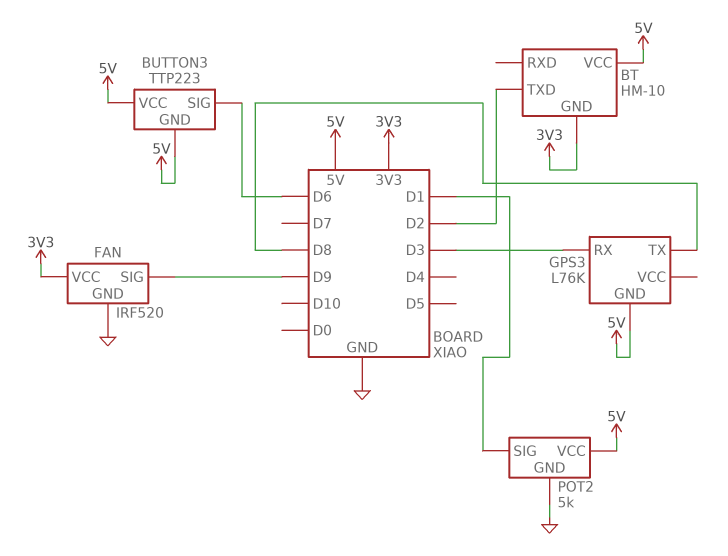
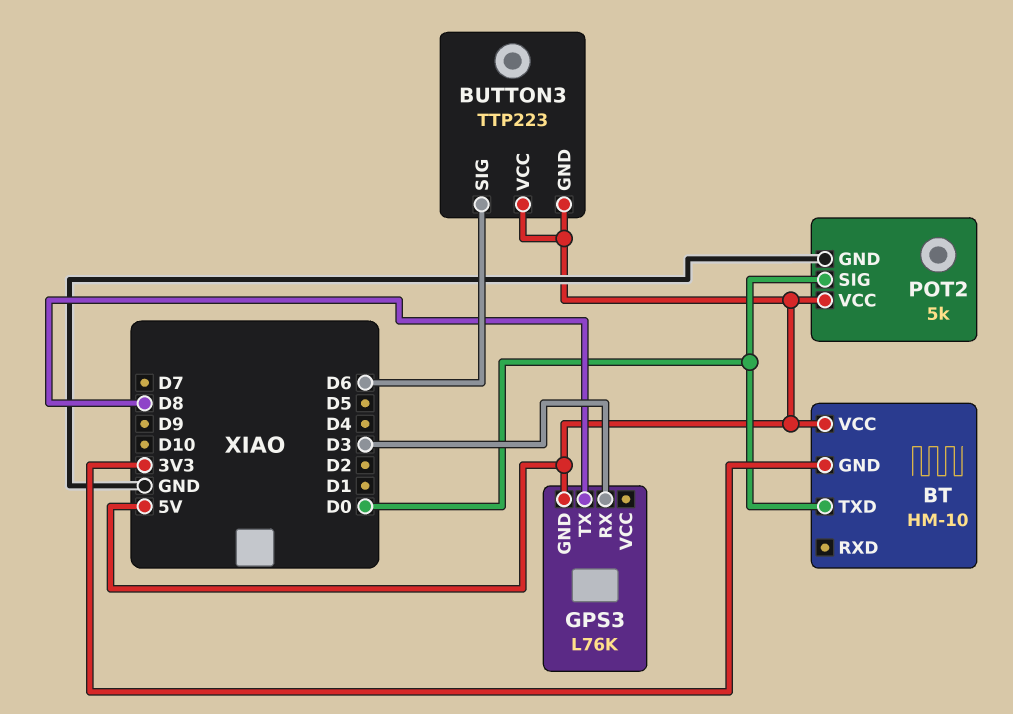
BT pin TXD: D2 -> D0
FAN: IRF520 -> none
FAN pin GND: GND -> none
FAN pin SIG: D9 -> none
FAN pin VCC: 3V3 -> none
POT2 pin SIG: D1 -> D0

